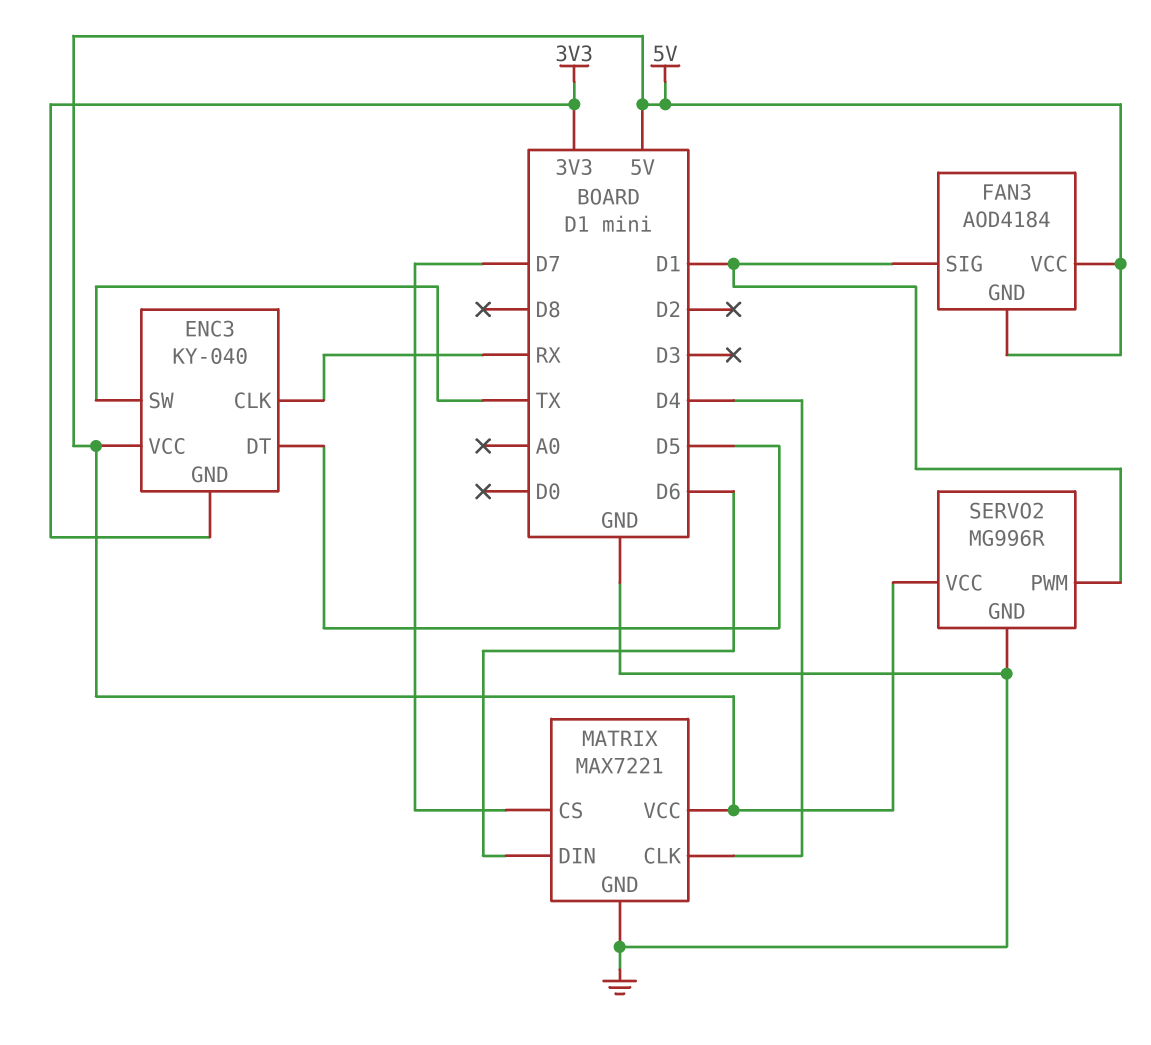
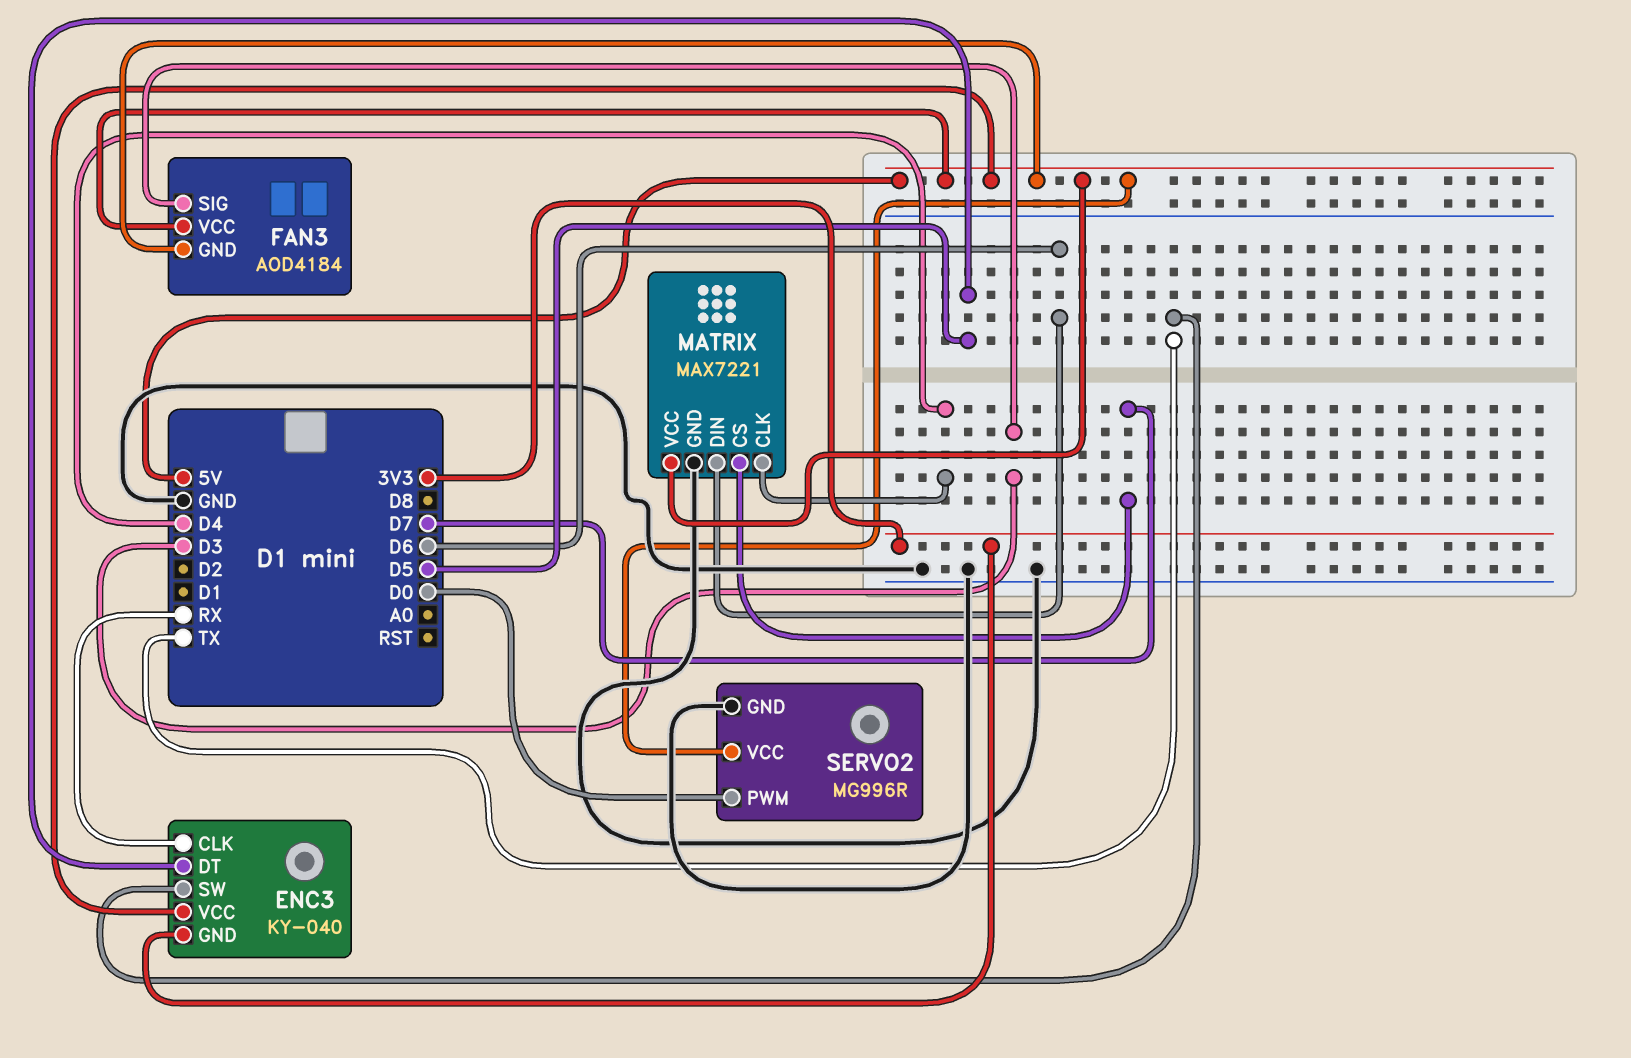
FAN3 pin SIG: D1 -> D3
SERVO2 pin PWM: D1 -> D0

